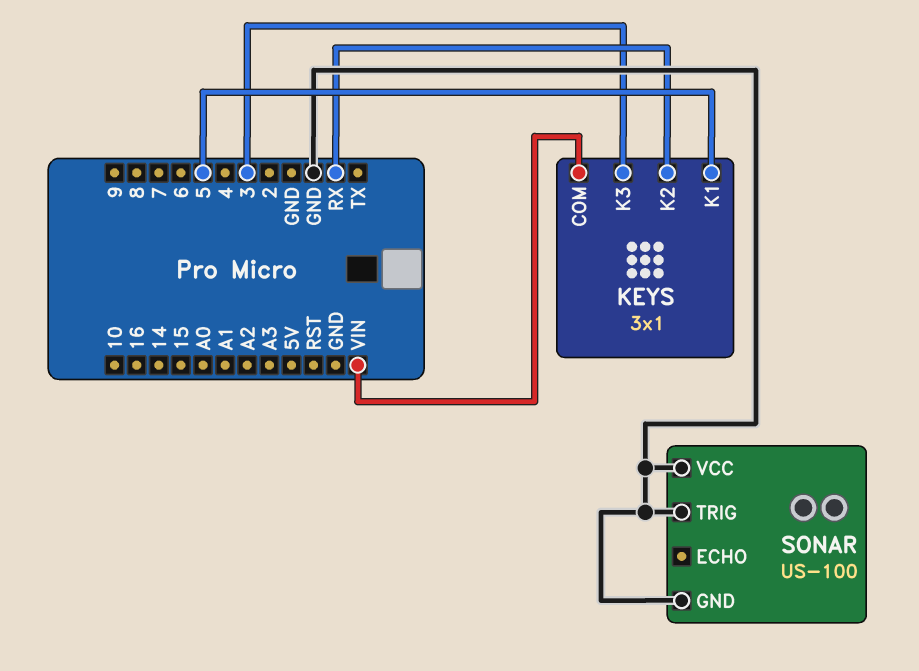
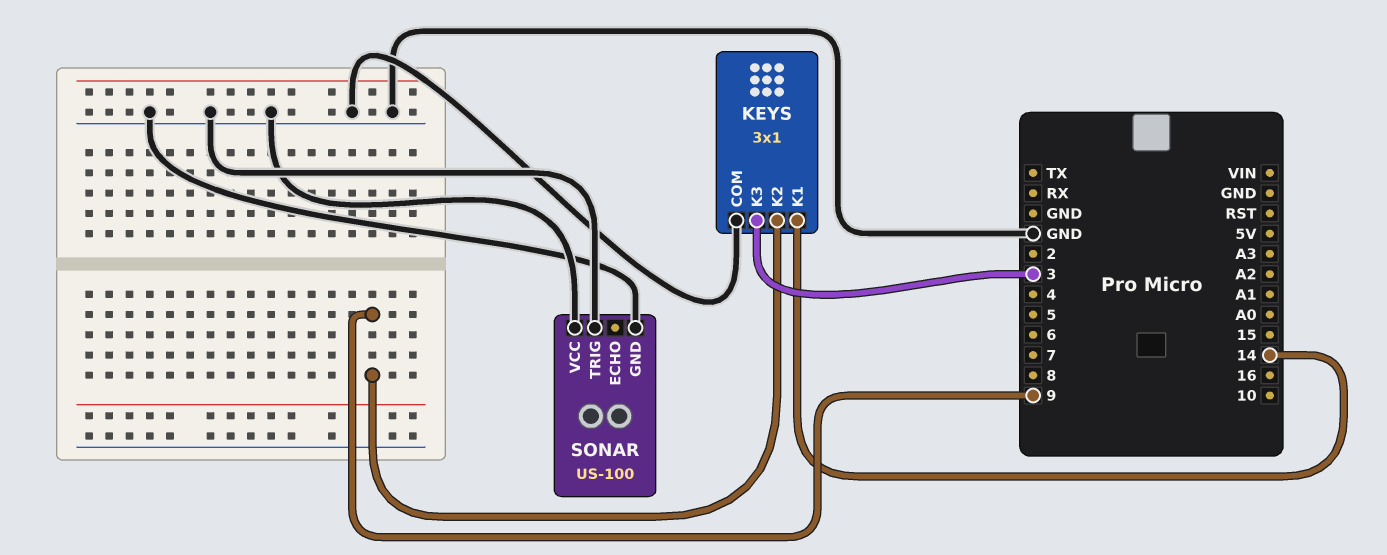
KEYS pin COM: VIN -> GND
KEYS pin K1: 5 -> 14
KEYS pin K2: RX -> 9

